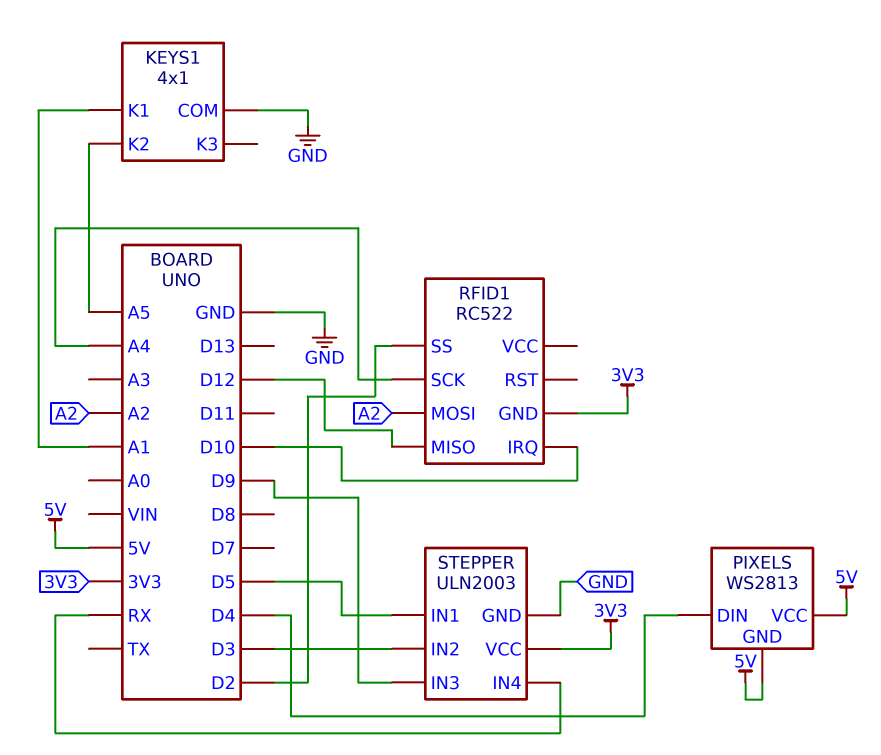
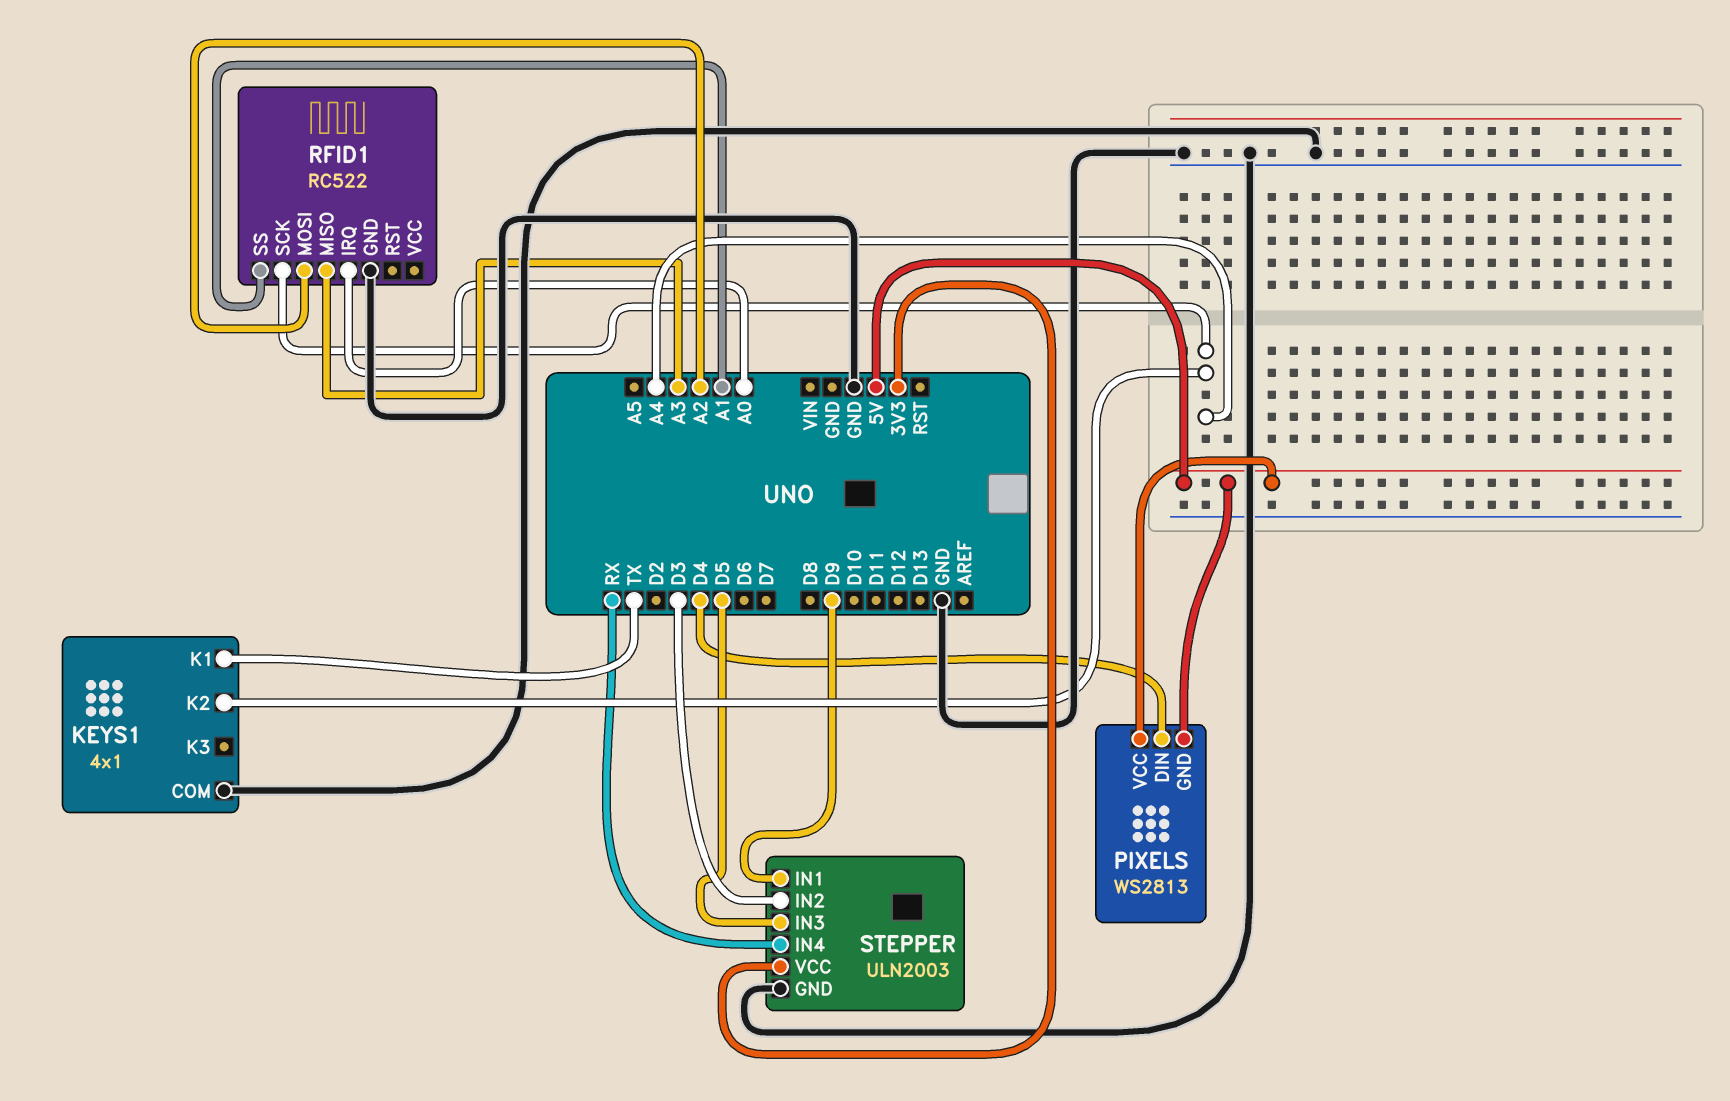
KEYS1 pin K1: A1 -> TX
KEYS1 pin K2: A5 -> A4
RFID1 pin GND: 3V3 -> GND
RFID1 pin IRQ: D10 -> A0
RFID1 pin MISO: D12 -> A3
RFID1 pin SS: D2 -> A1
STEPPER pin IN1: D5 -> D9
STEPPER pin IN3: D9 -> D5

